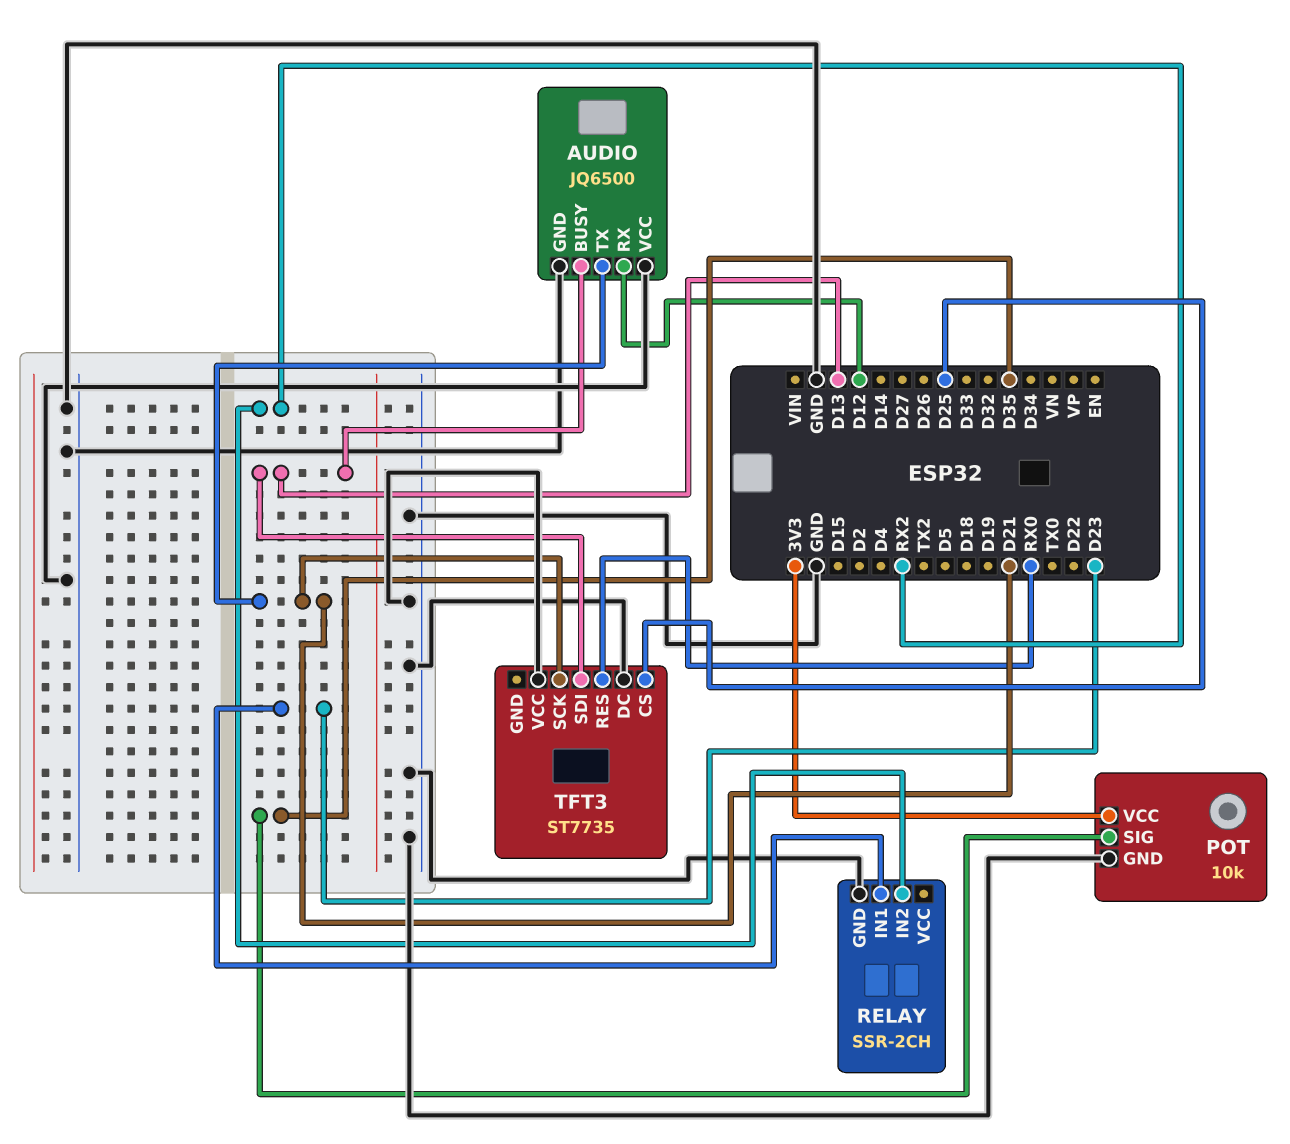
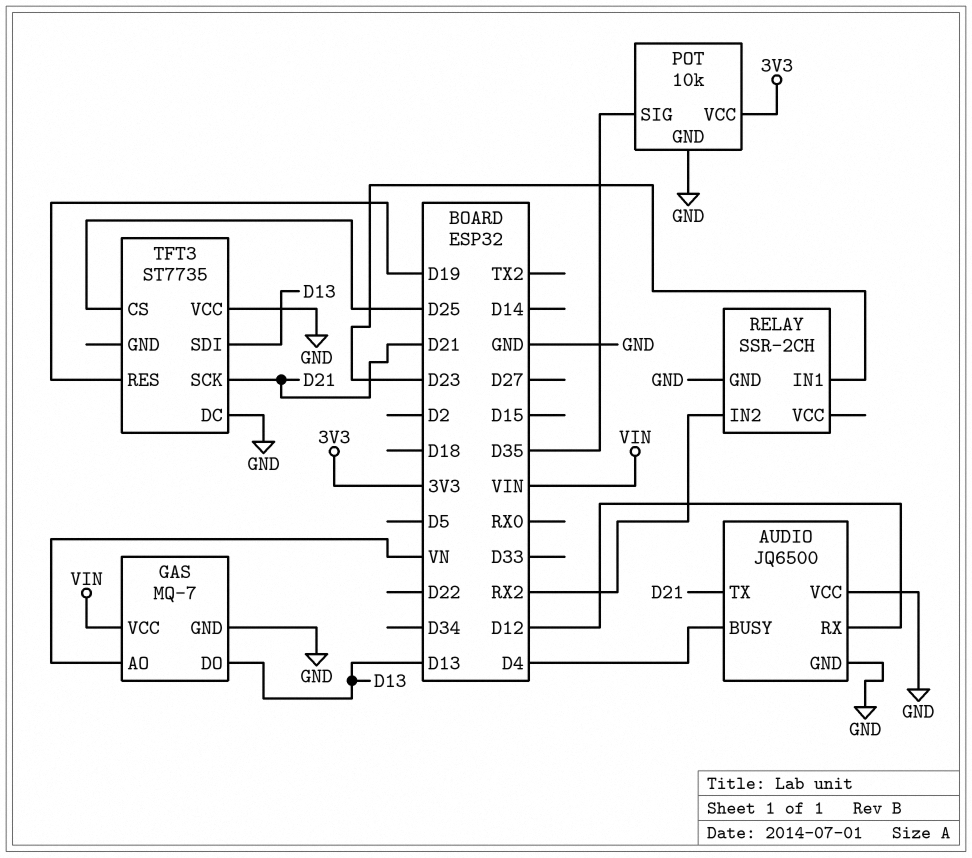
AUDIO pin BUSY: D13 -> D4
GAS: none -> MQ-7
GAS pin AO: none -> VN
GAS pin DO: none -> D13
GAS pin GND: none -> GND
GAS pin VCC: none -> VIN
TFT3 pin RES: RX0 -> D19

